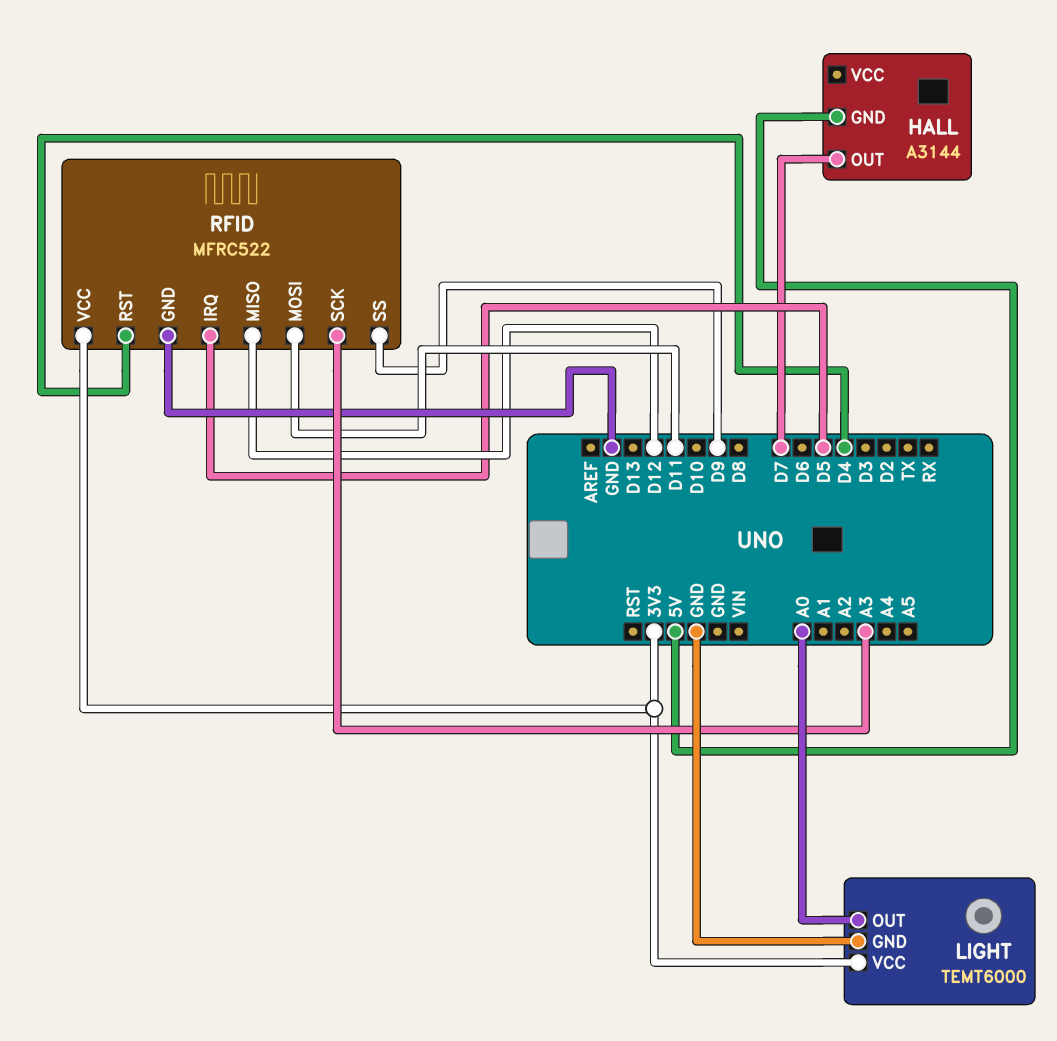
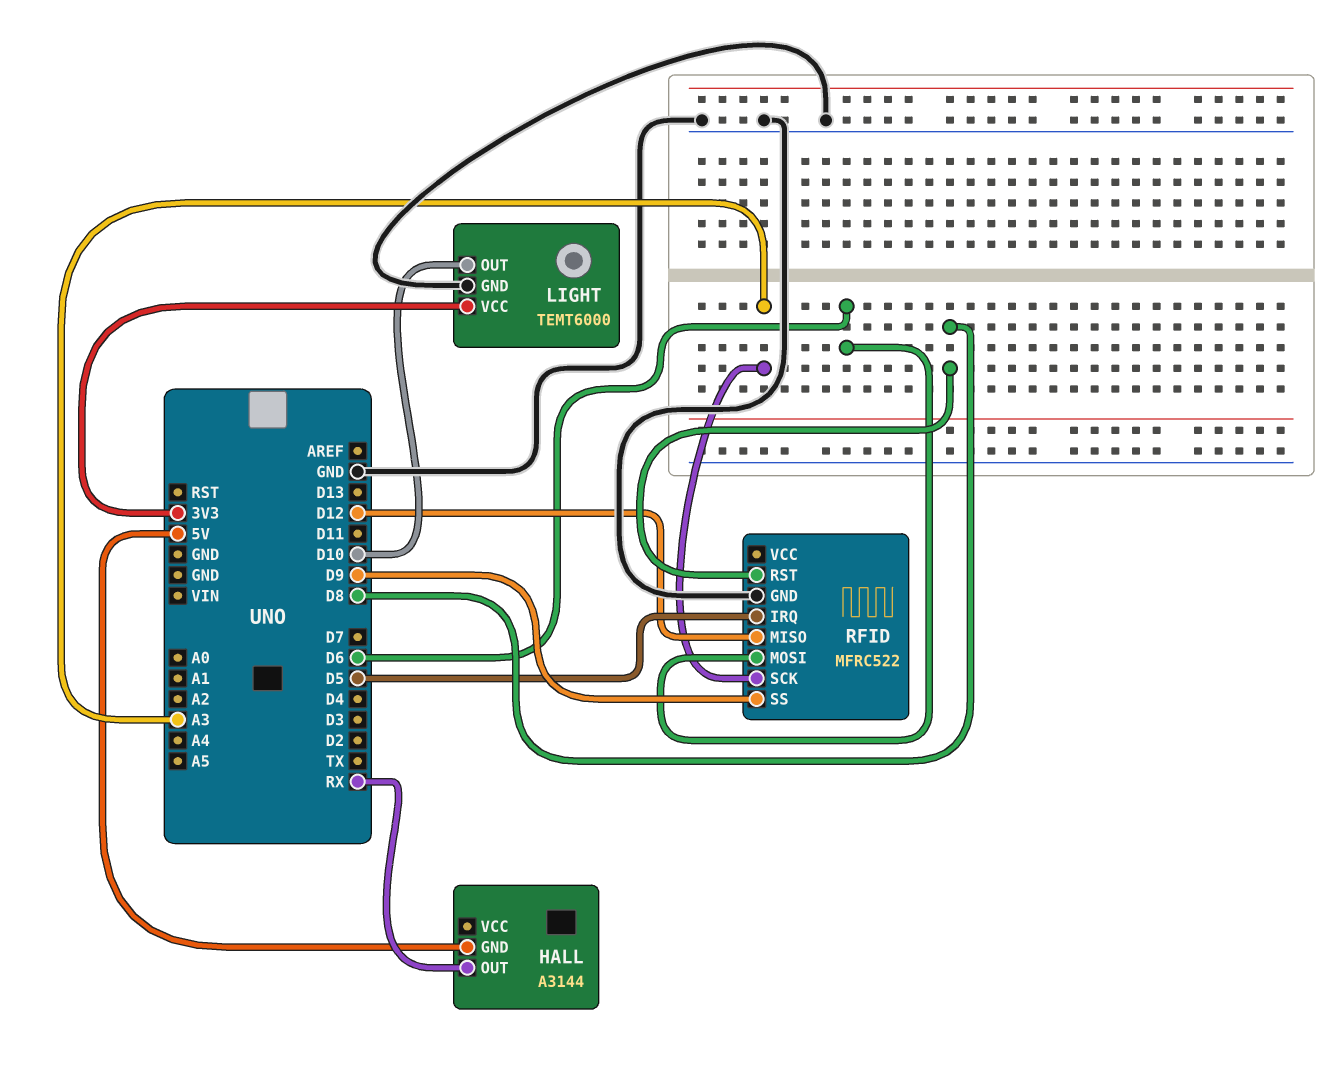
HALL pin OUT: D7 -> RX
LIGHT pin OUT: A0 -> D10
RFID pin MOSI: D11 -> D6
RFID pin RST: D4 -> D8
RFID pin VCC: 3V3 -> none

